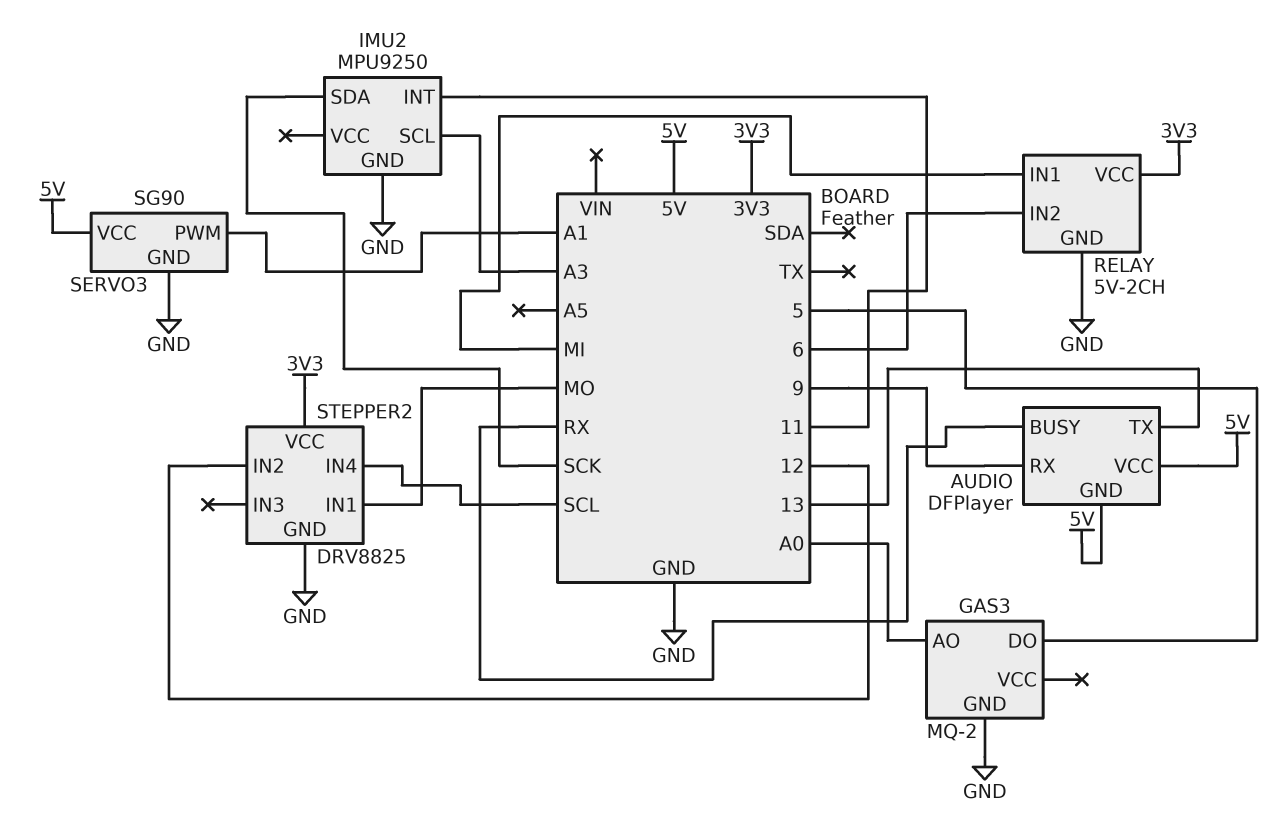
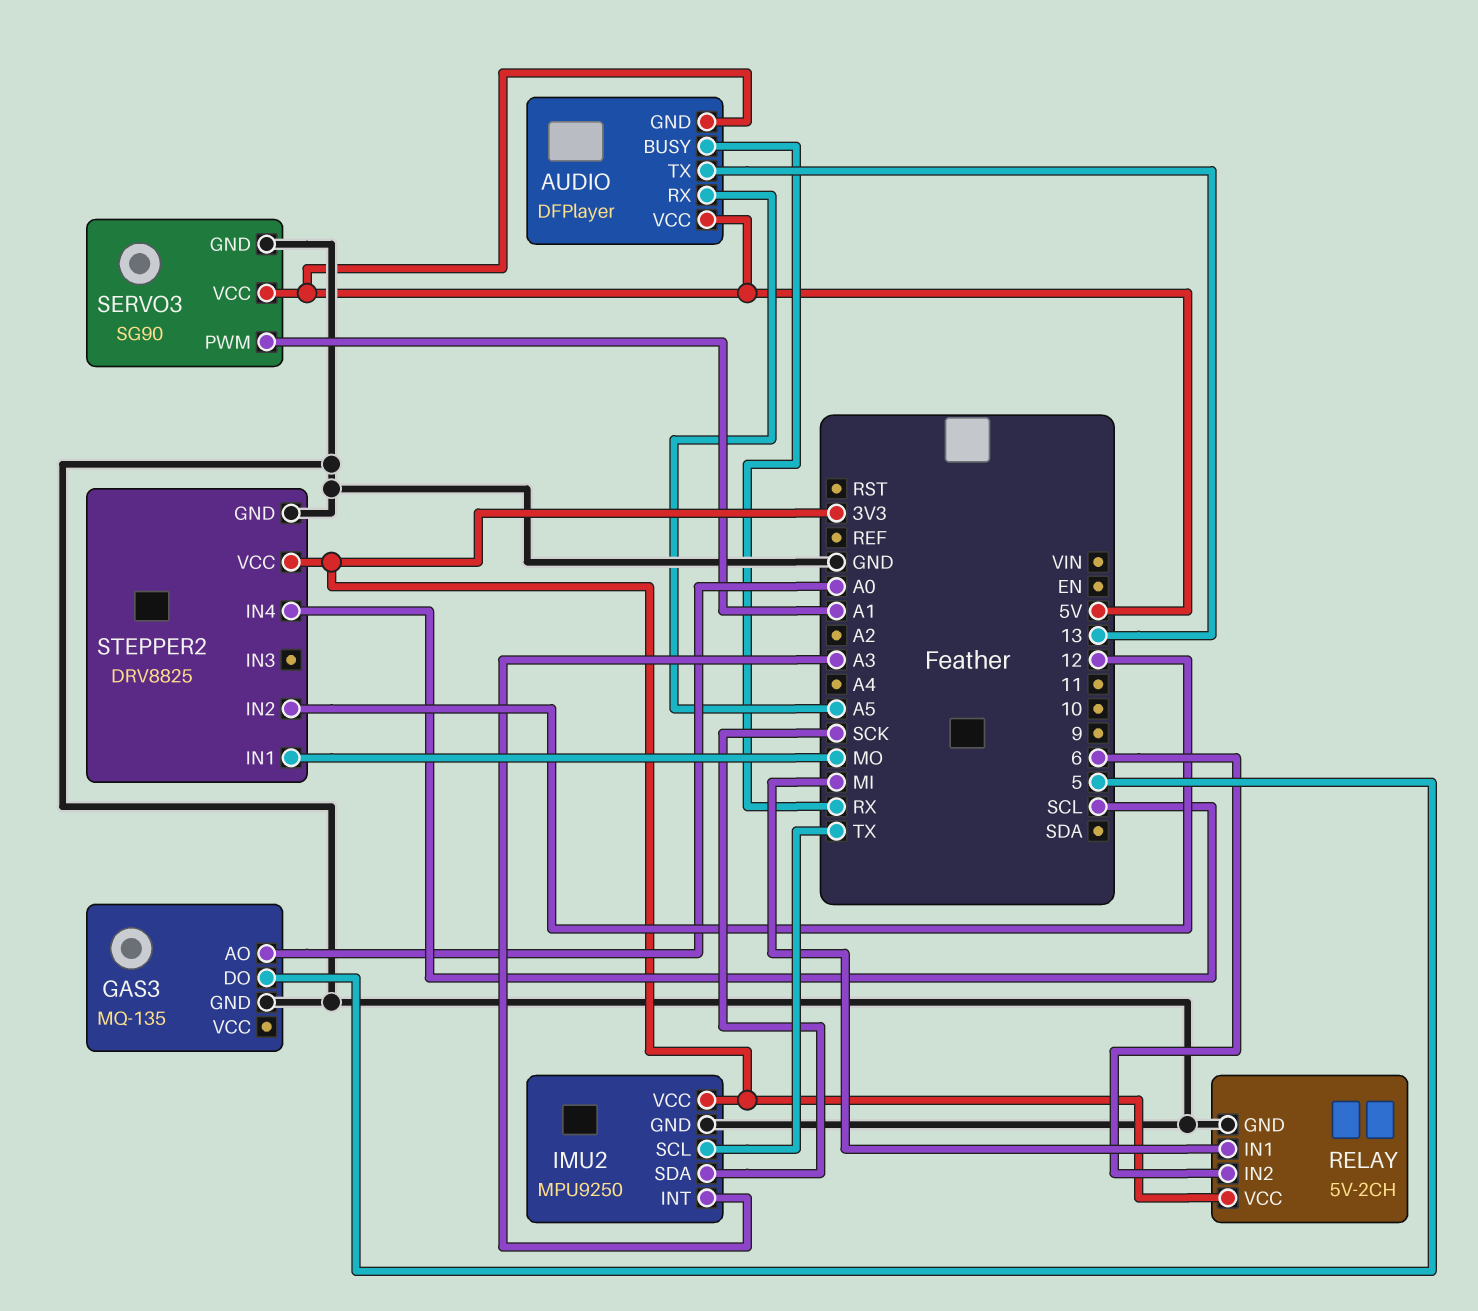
AUDIO pin RX: 9 -> A5
GAS3: MQ-2 -> MQ-135
IMU2 pin INT: 11 -> A3
IMU2 pin SCL: A3 -> TX
IMU2 pin VCC: none -> 3V3

